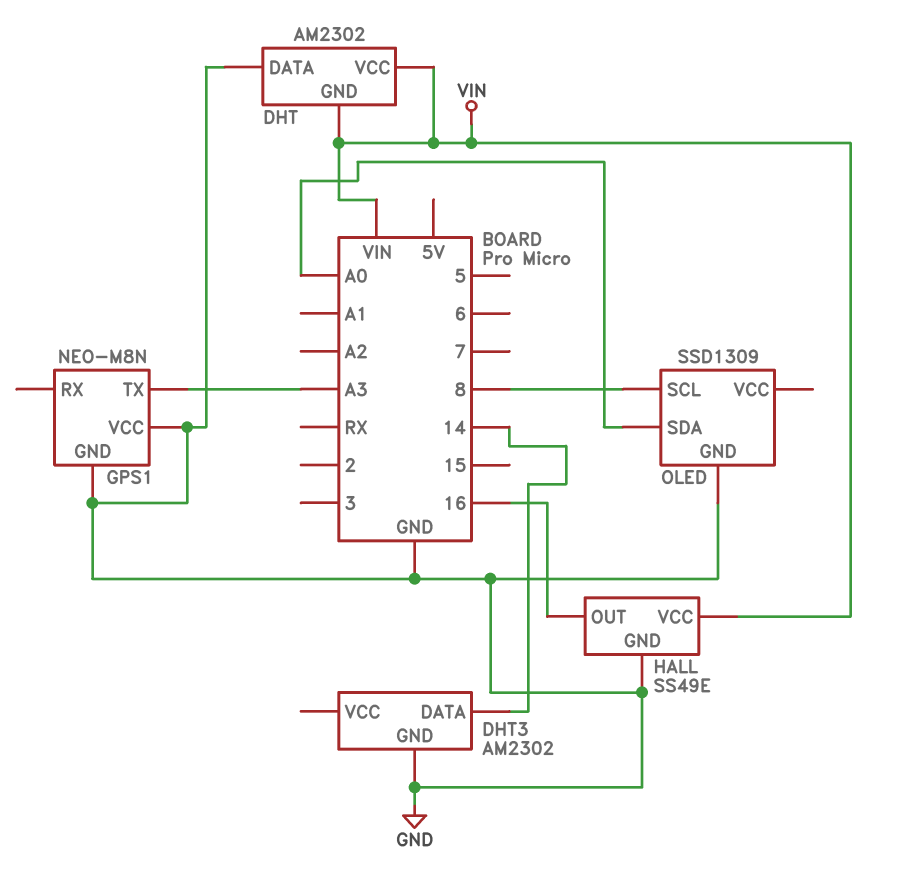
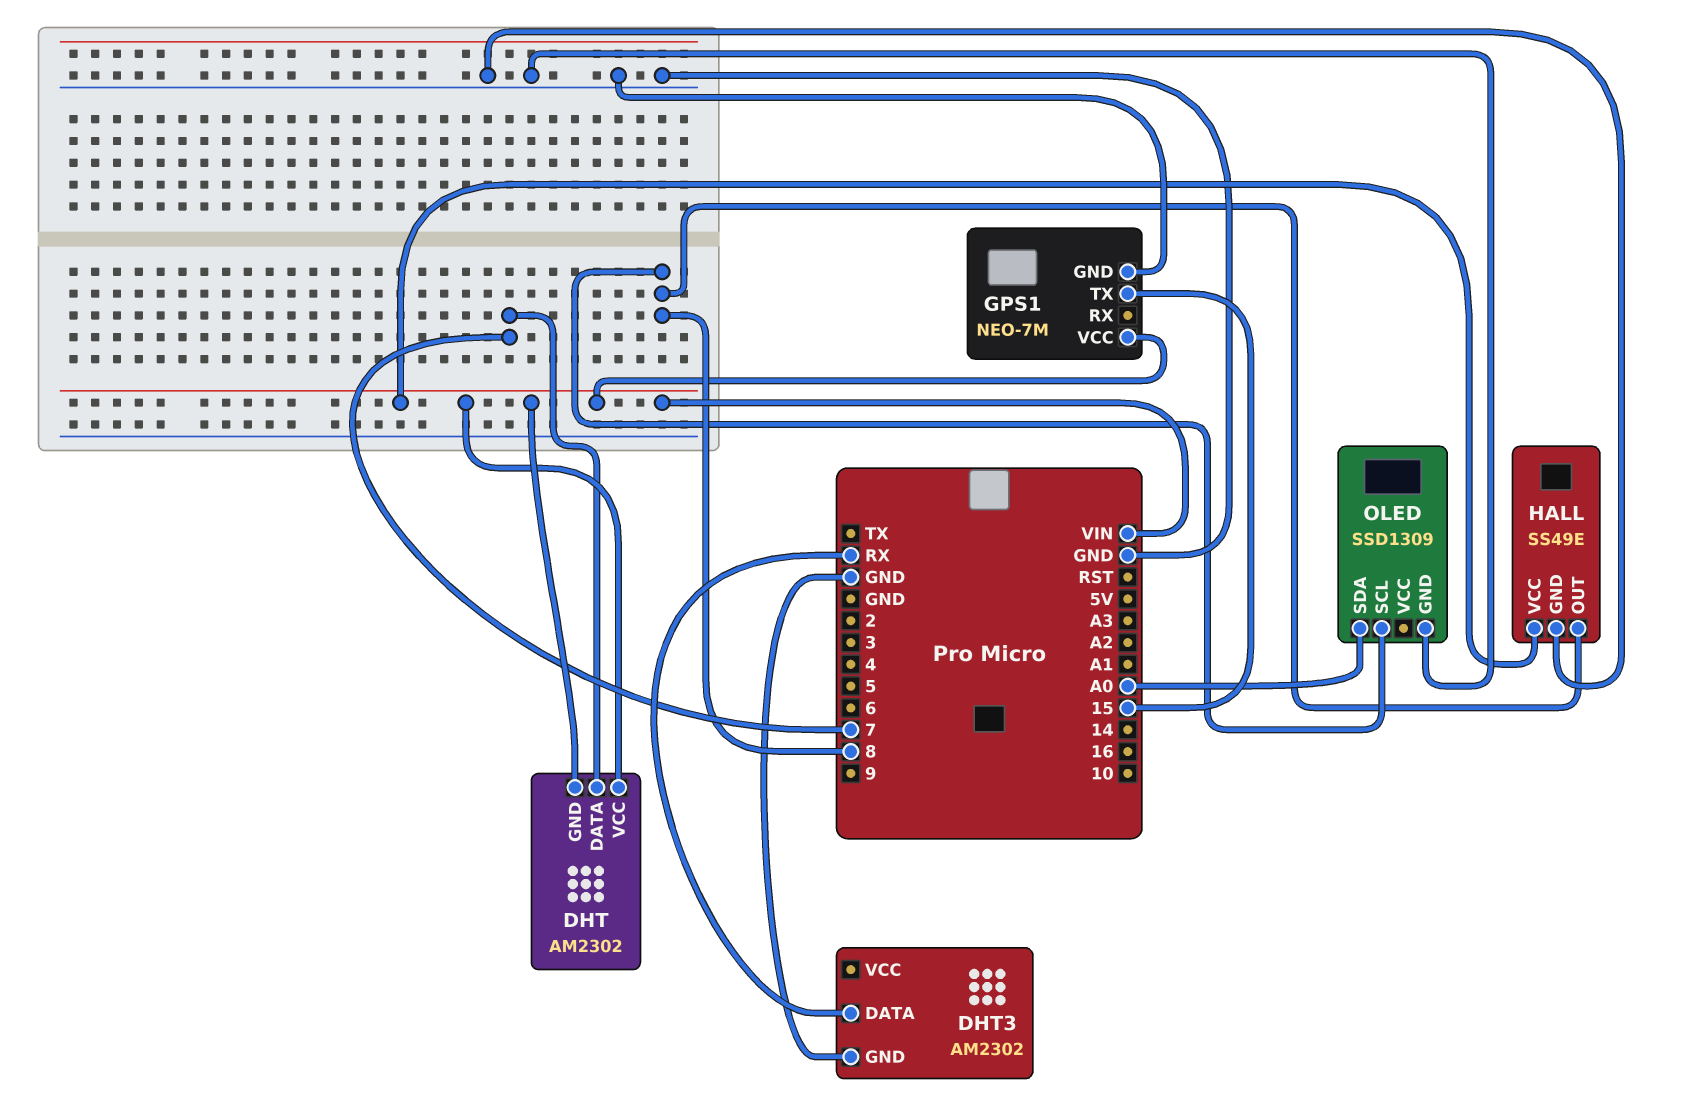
DHT pin DATA: GND -> 7
DHT3 pin DATA: 14 -> RX
GPS1: NEO-M8N -> NEO-7M
GPS1 pin TX: A3 -> 15
GPS1 pin VCC: GND -> VIN
HALL pin OUT: 16 -> 8

